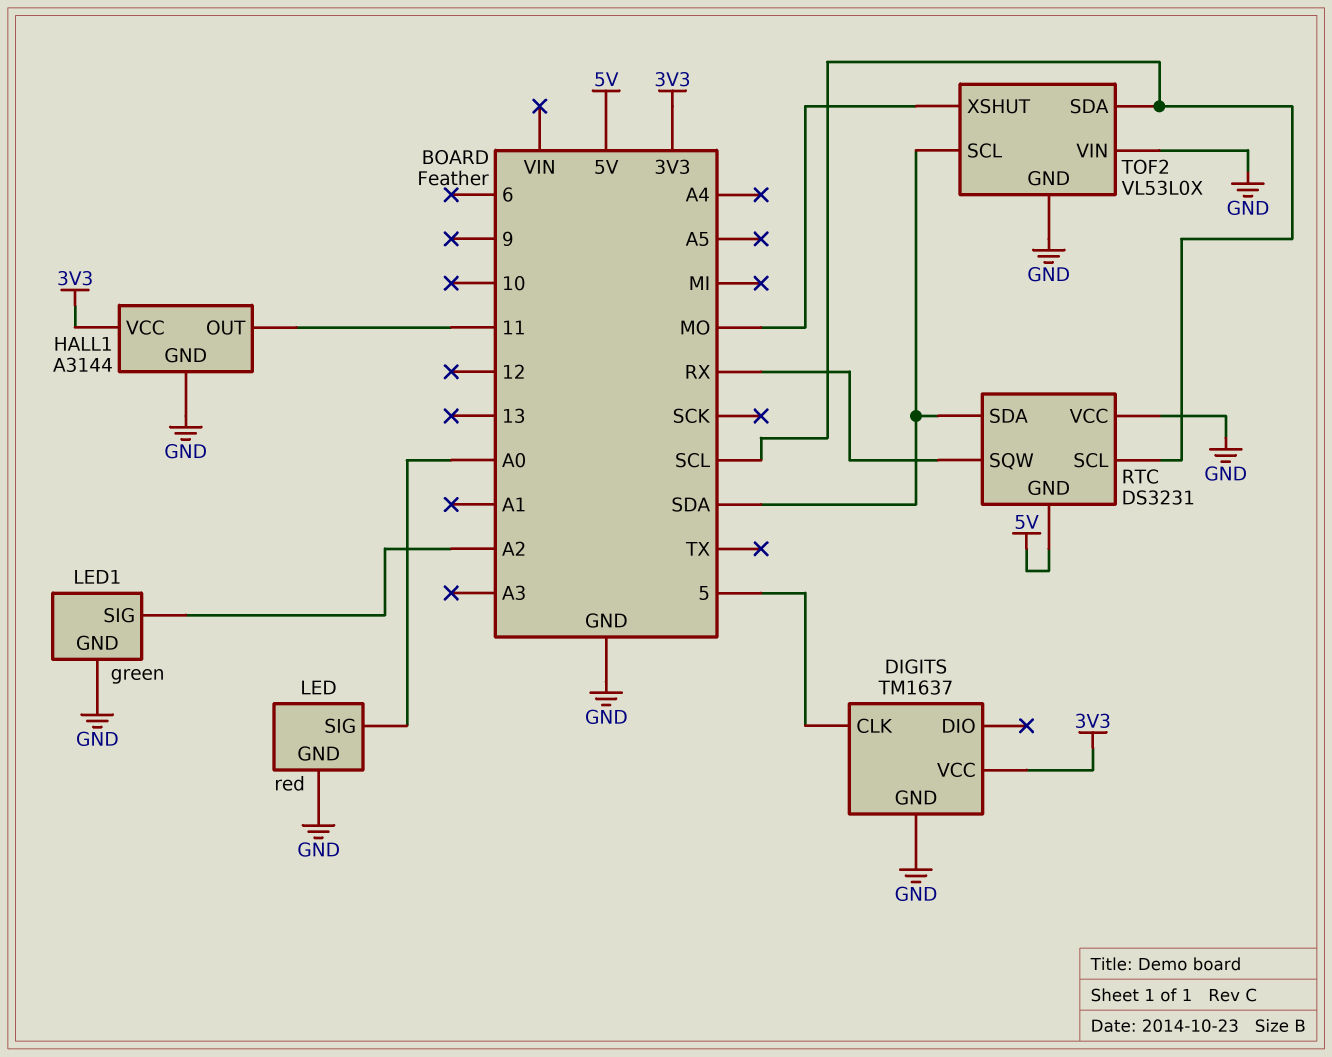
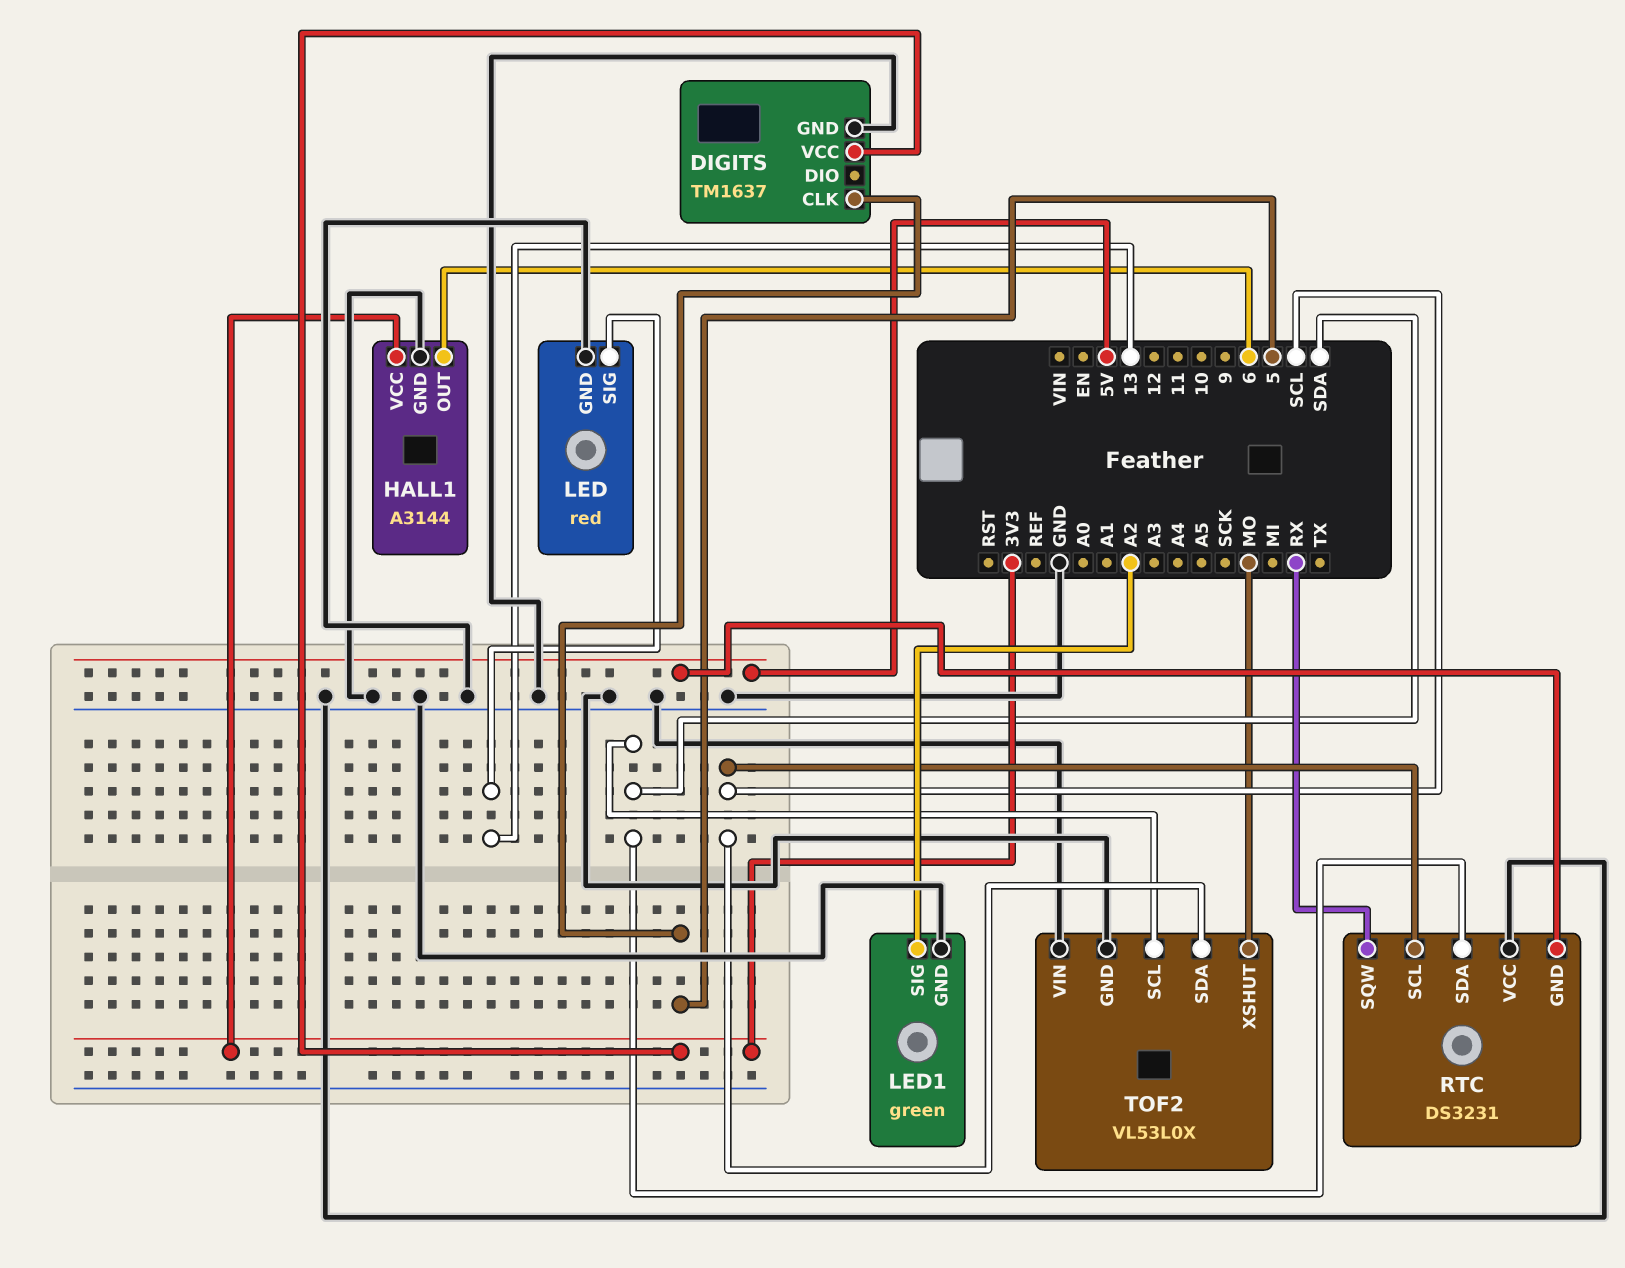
HALL1 pin OUT: 11 -> 6
LED pin SIG: A0 -> 13

